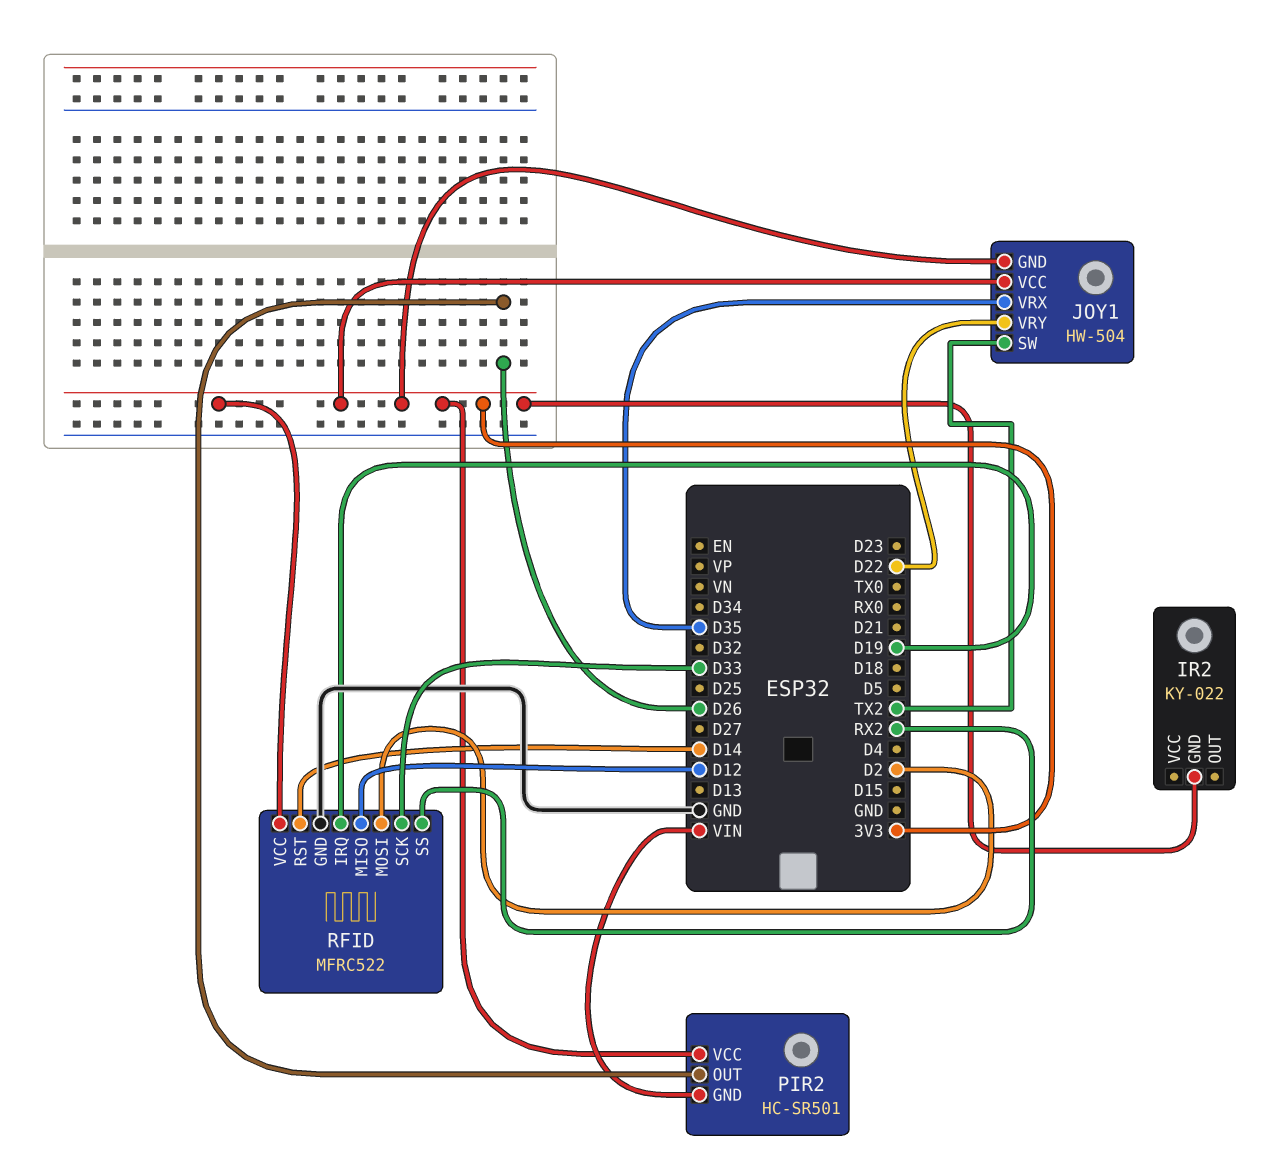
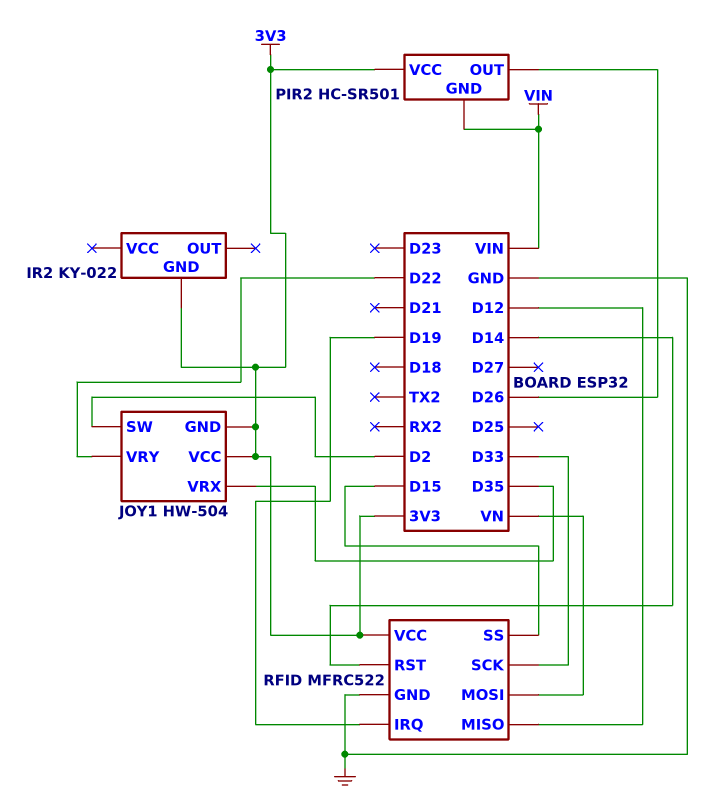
JOY1 pin SW: TX2 -> D2
RFID pin MOSI: D2 -> VN
RFID pin SS: RX2 -> D15

